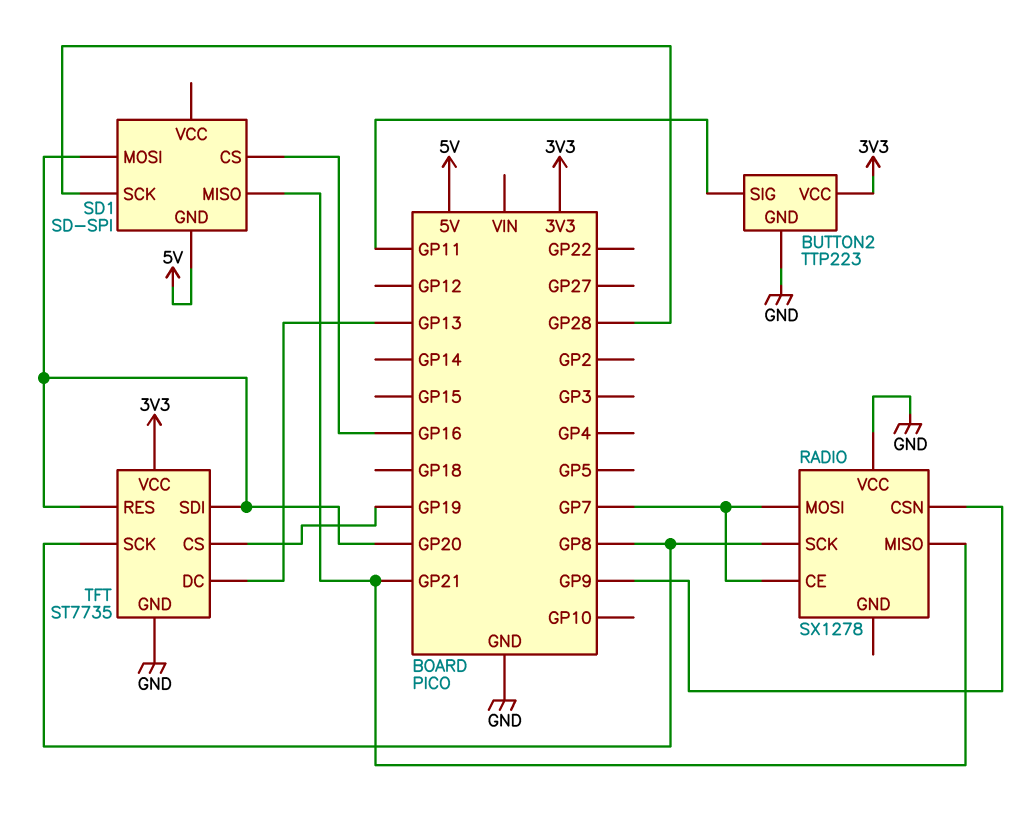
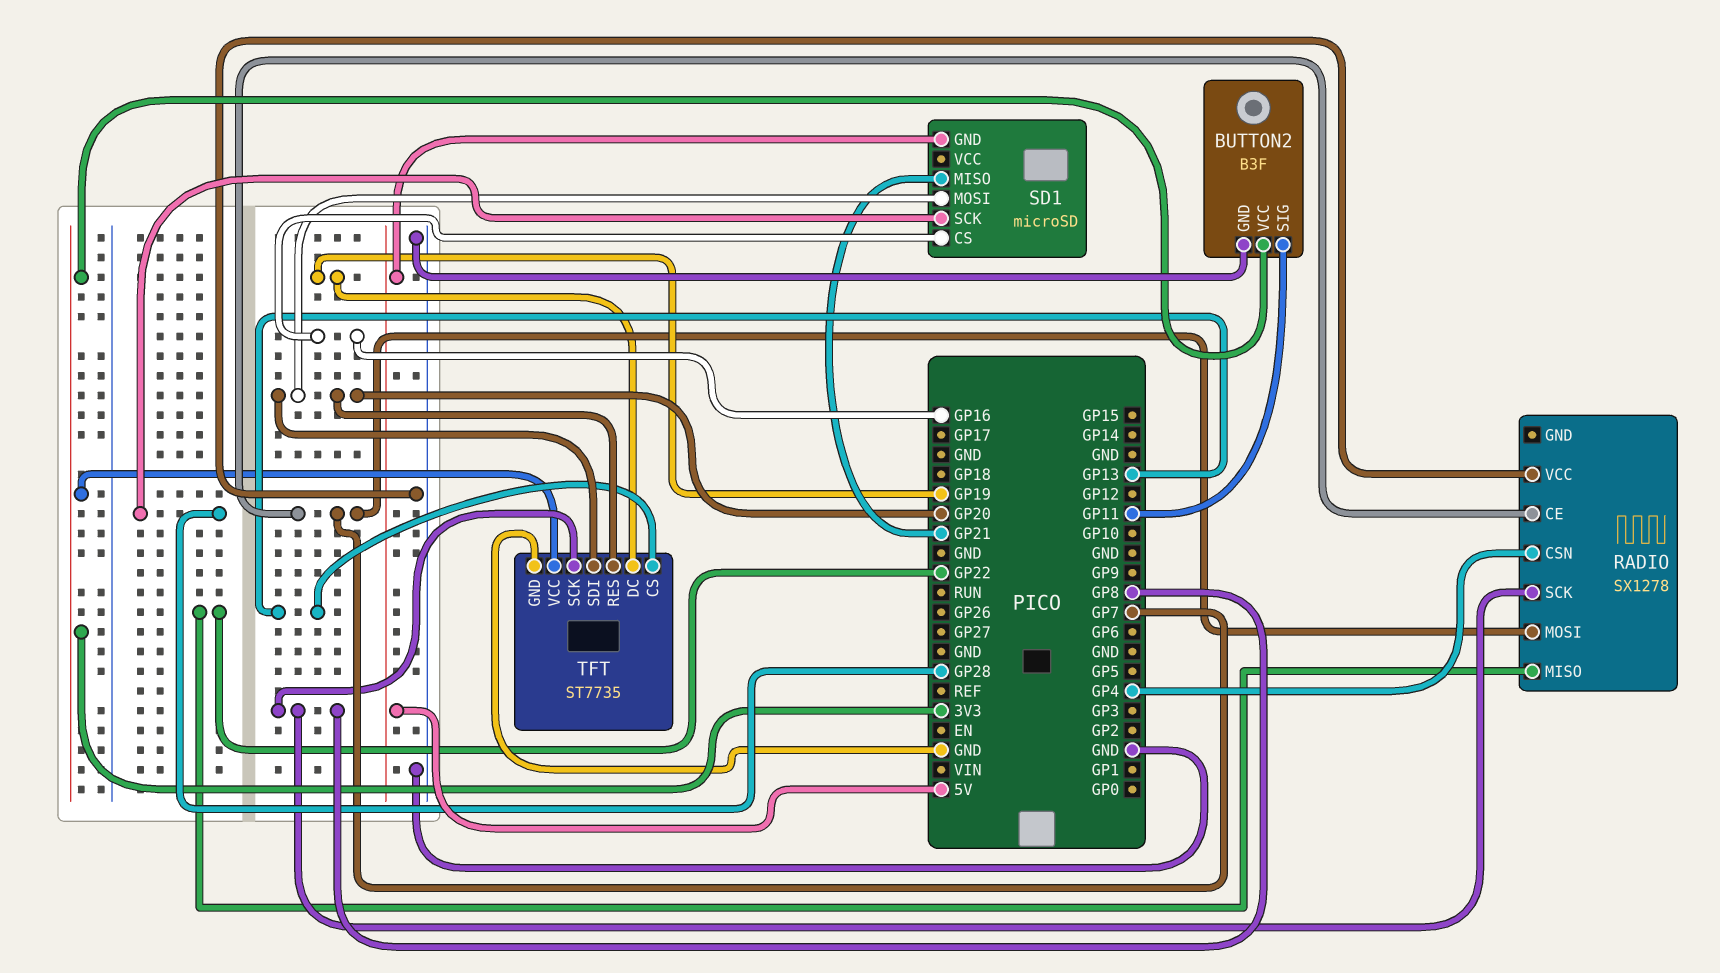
BUTTON2: TTP223 -> B3F
RADIO pin CSN: GP9 -> GP4
RADIO pin MISO: GP21 -> GP22
SD1: SD-SPI -> microSD
TFT pin CS: GP19 -> GP13
TFT pin DC: GP13 -> GP19

